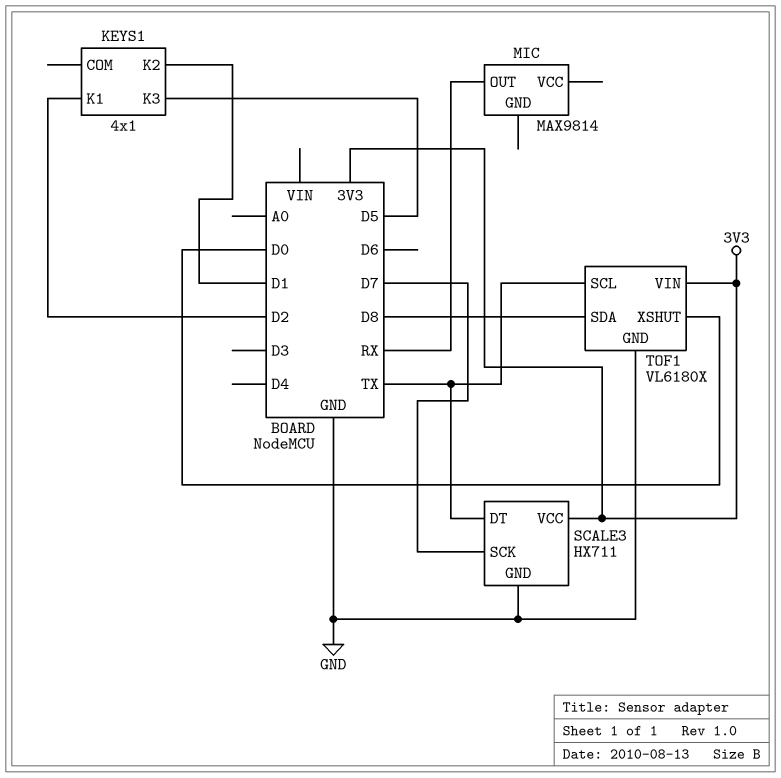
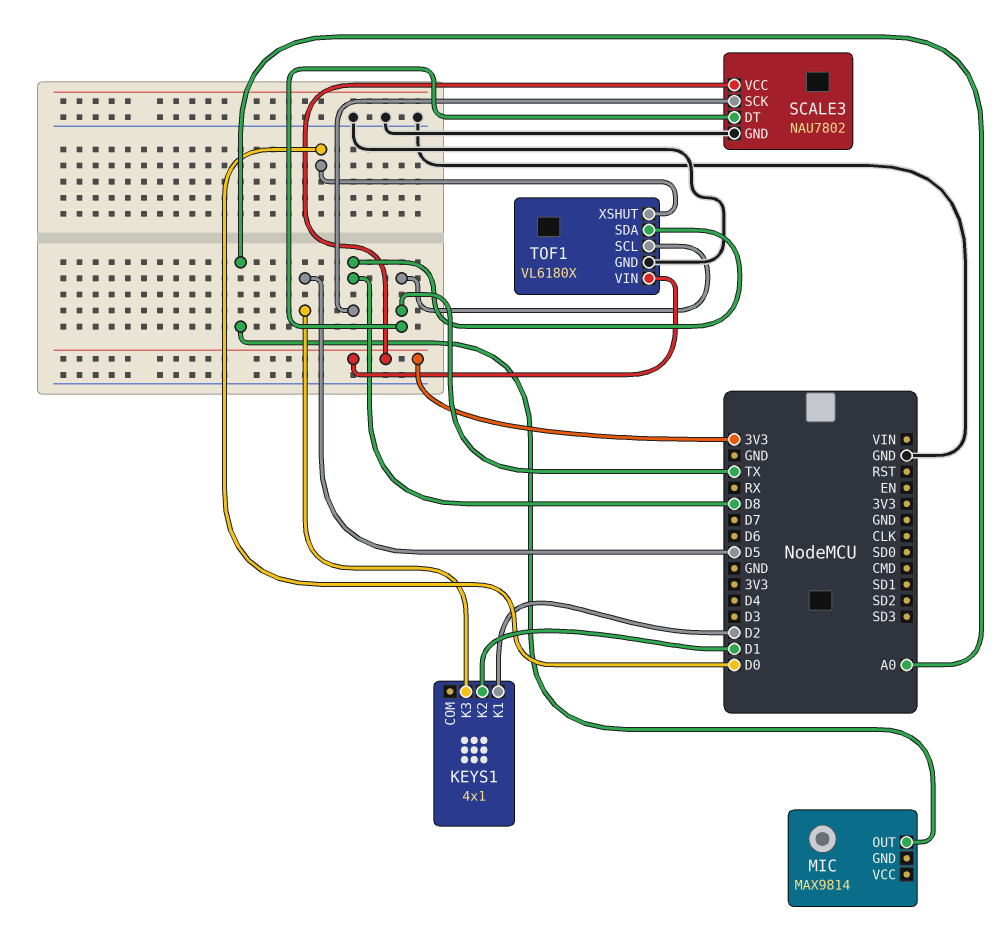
MIC pin OUT: RX -> A0
SCALE3: HX711 -> NAU7802
SCALE3 pin SCK: D7 -> D8

